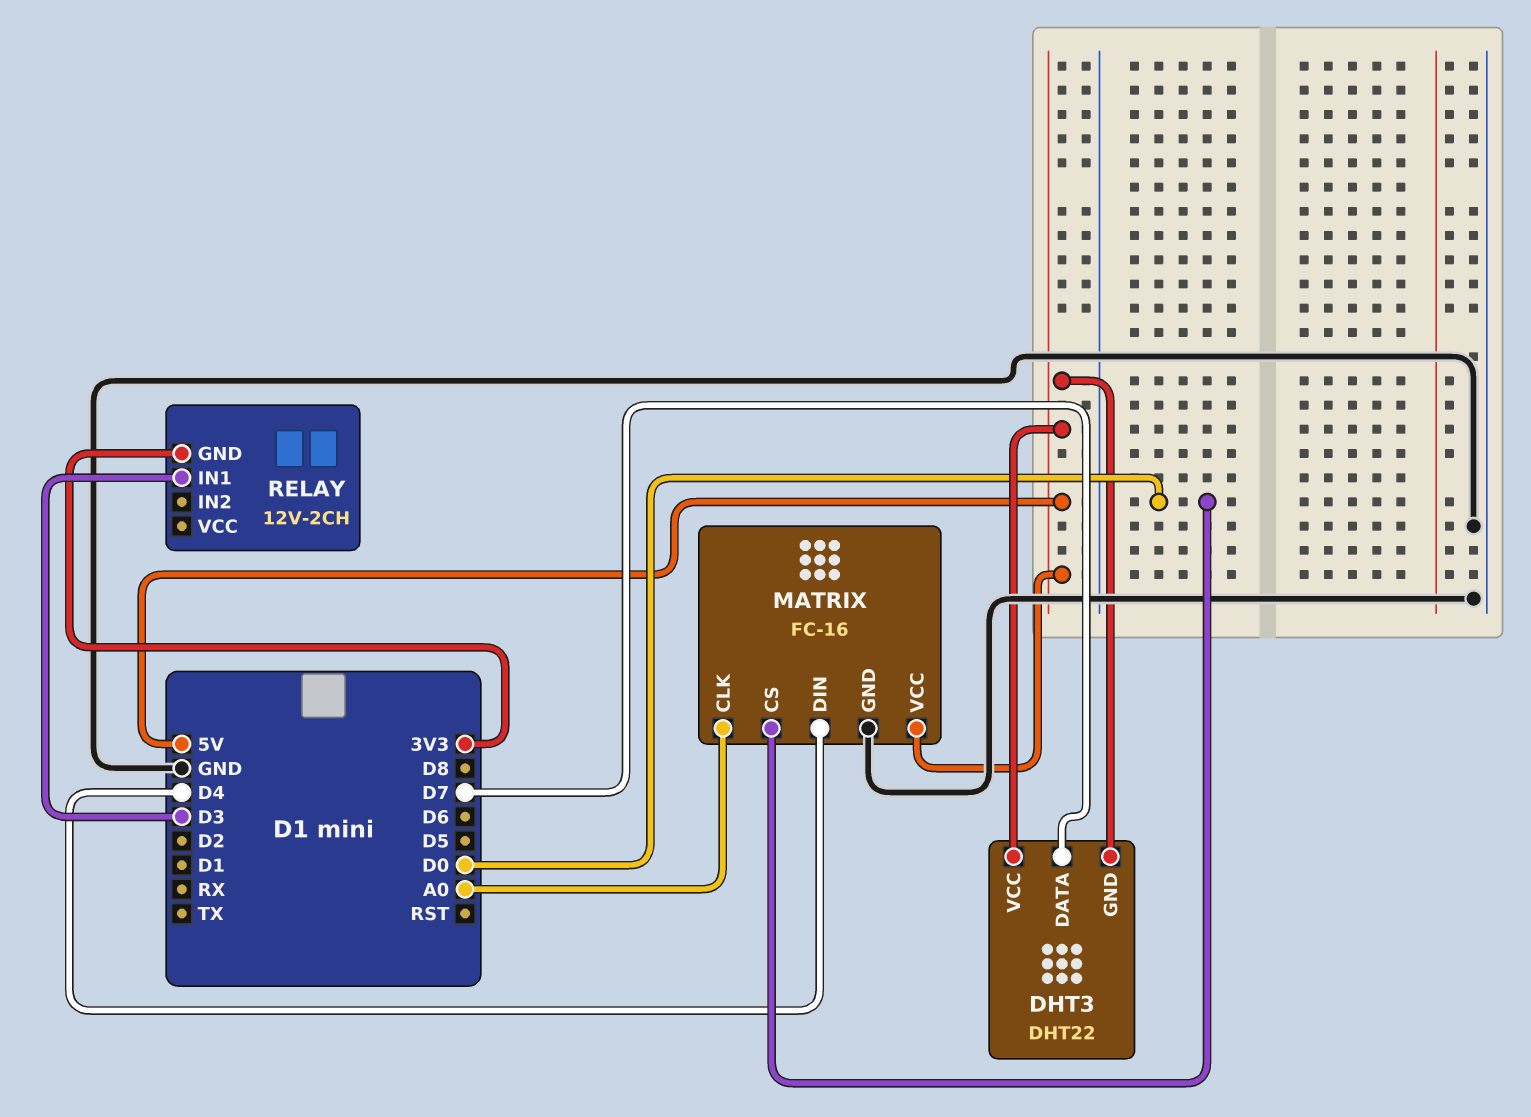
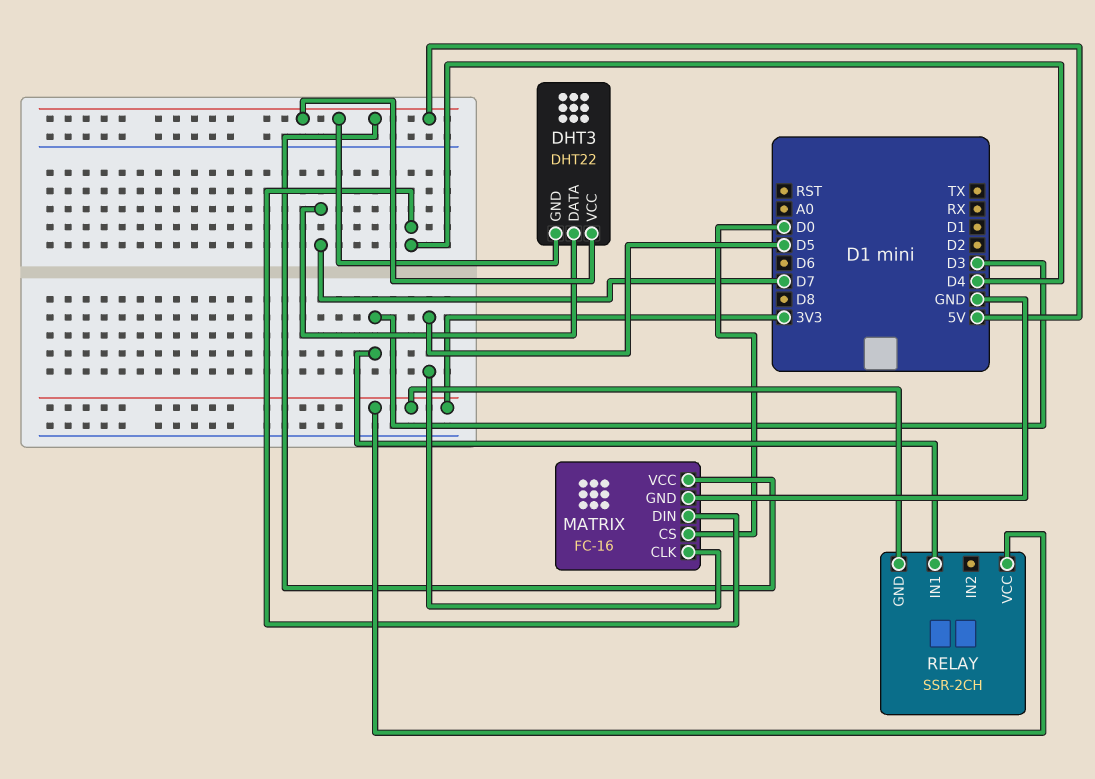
MATRIX pin CLK: A0 -> D5
RELAY: 12V-2CH -> SSR-2CH
RELAY pin VCC: none -> 3V3

